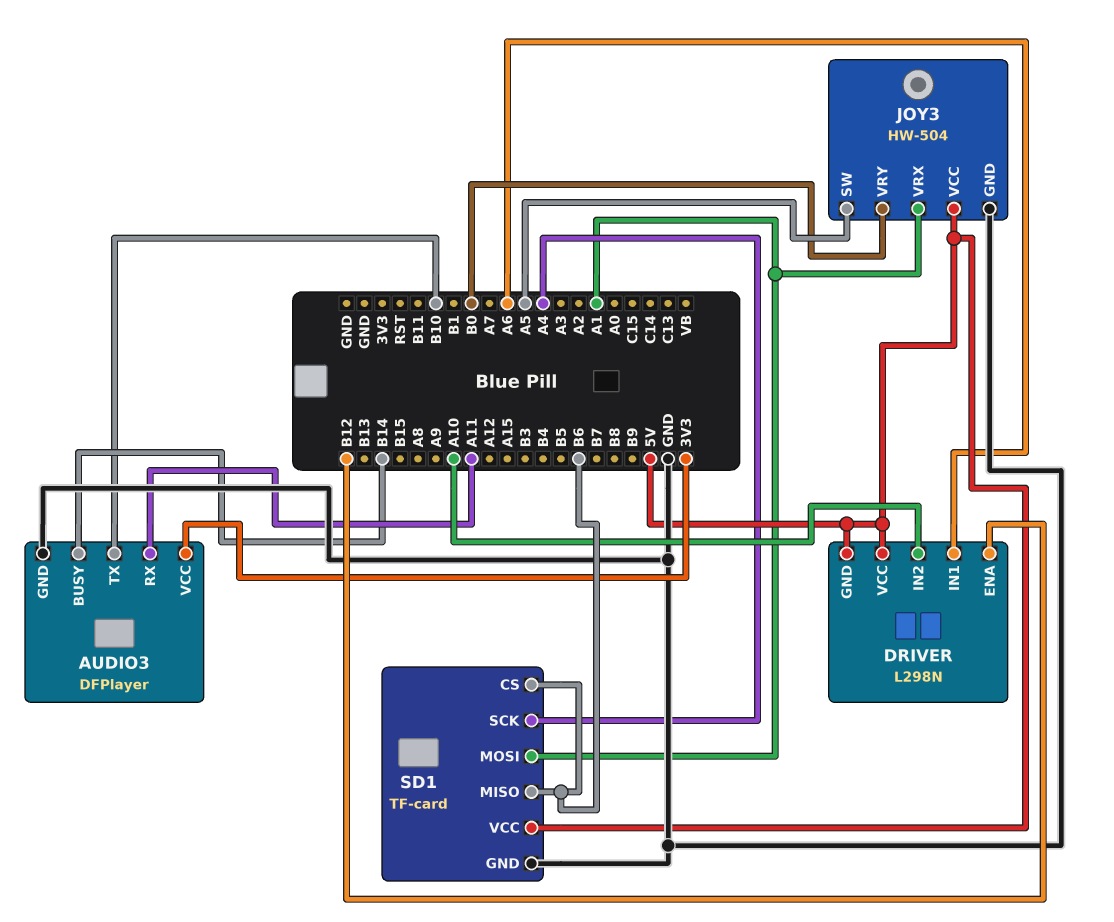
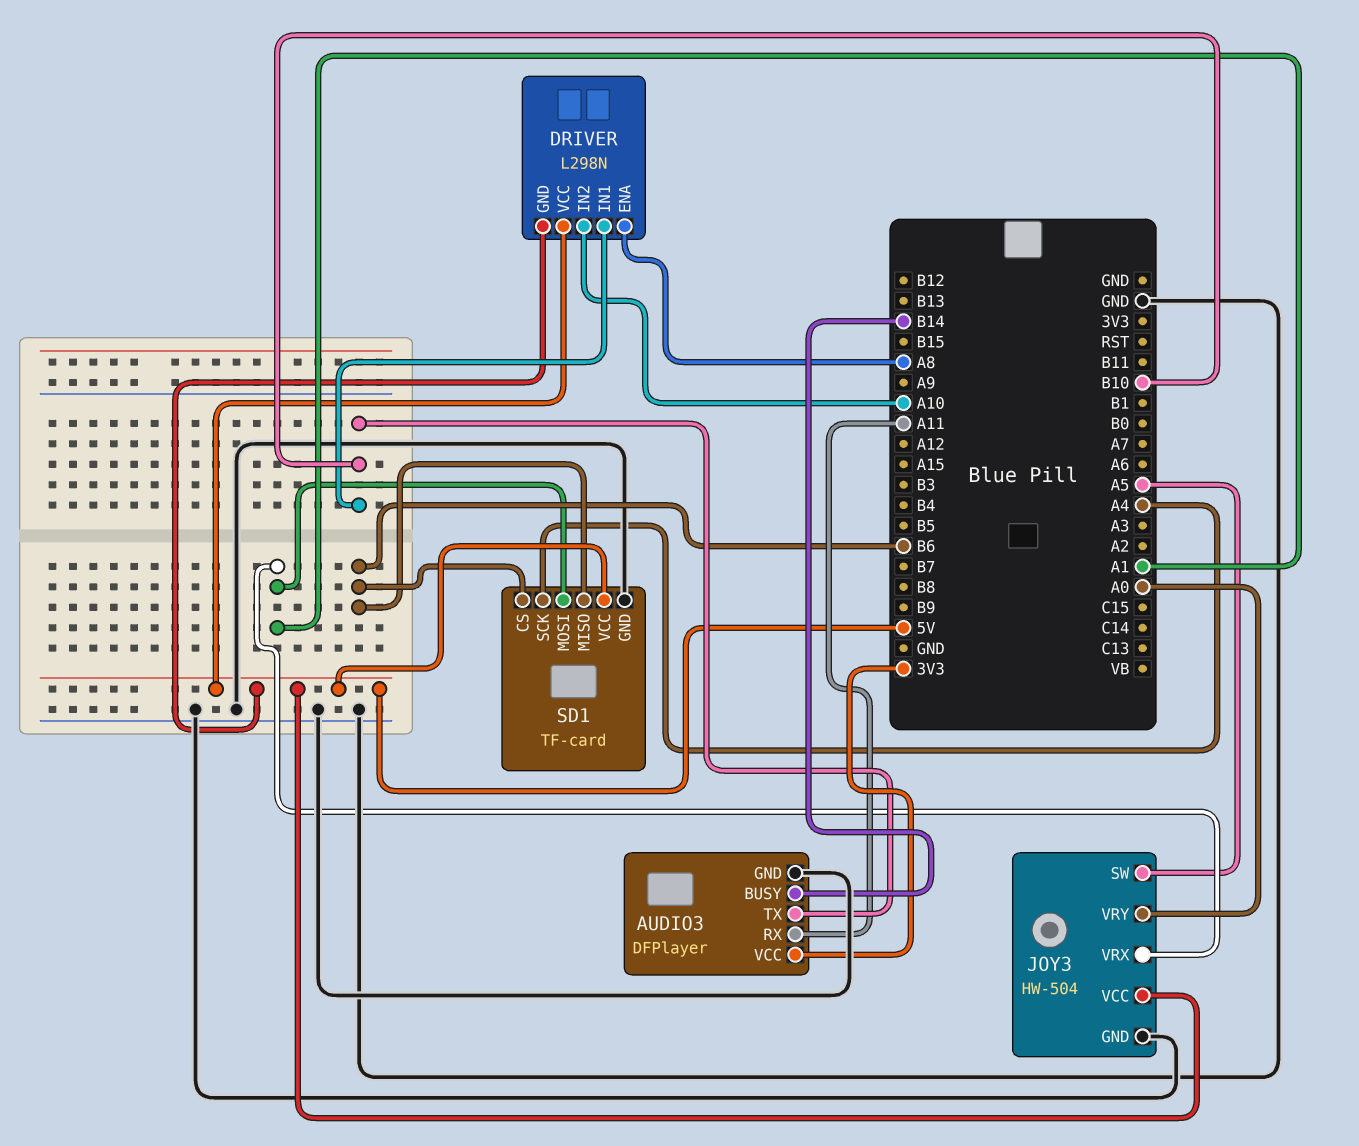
DRIVER pin ENA: B12 -> A8
DRIVER pin IN1: A6 -> B10
JOY3 pin VRY: B0 -> A0

